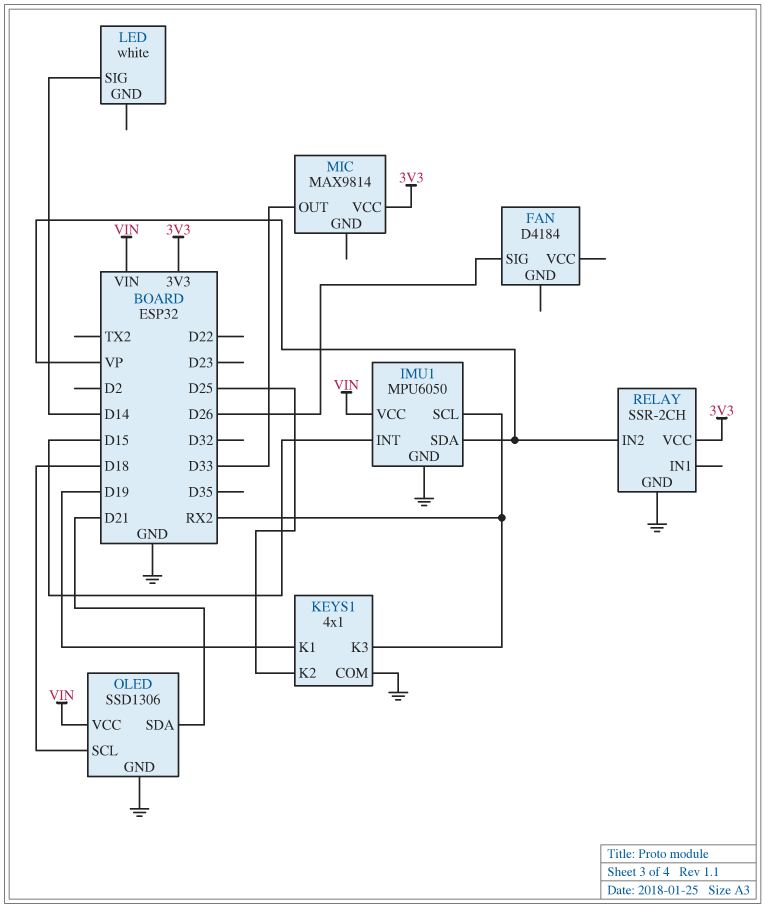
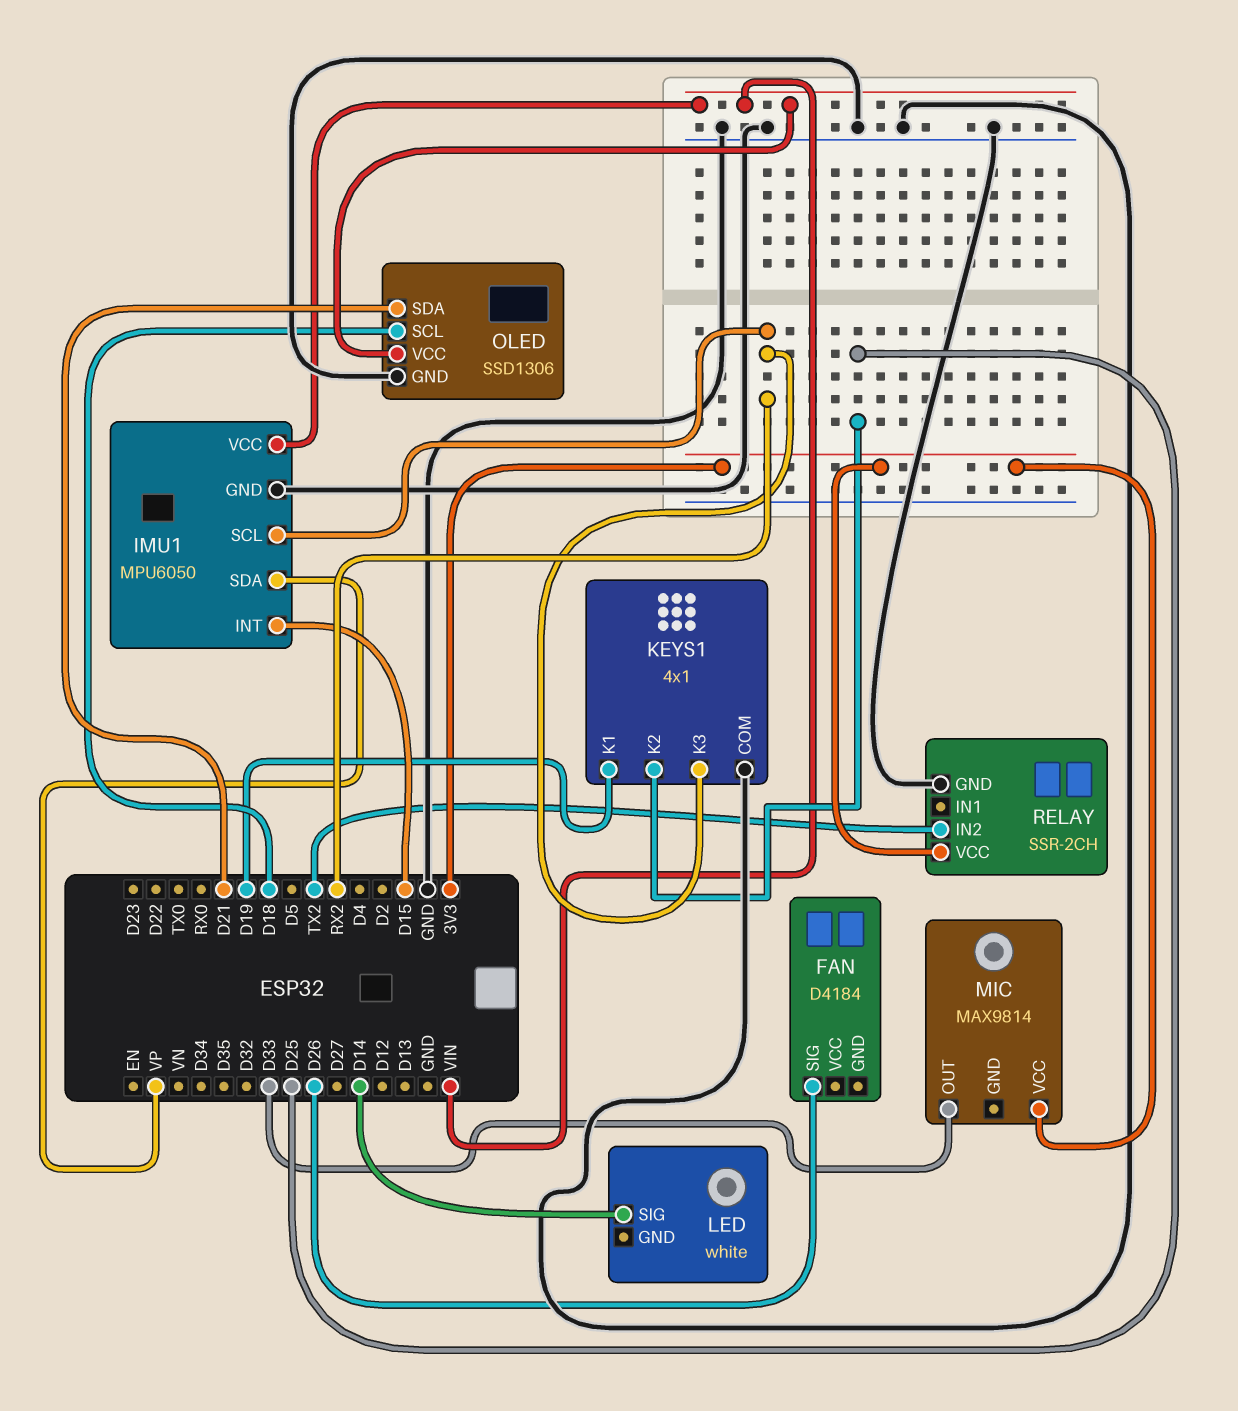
RELAY pin IN2: VP -> TX2

